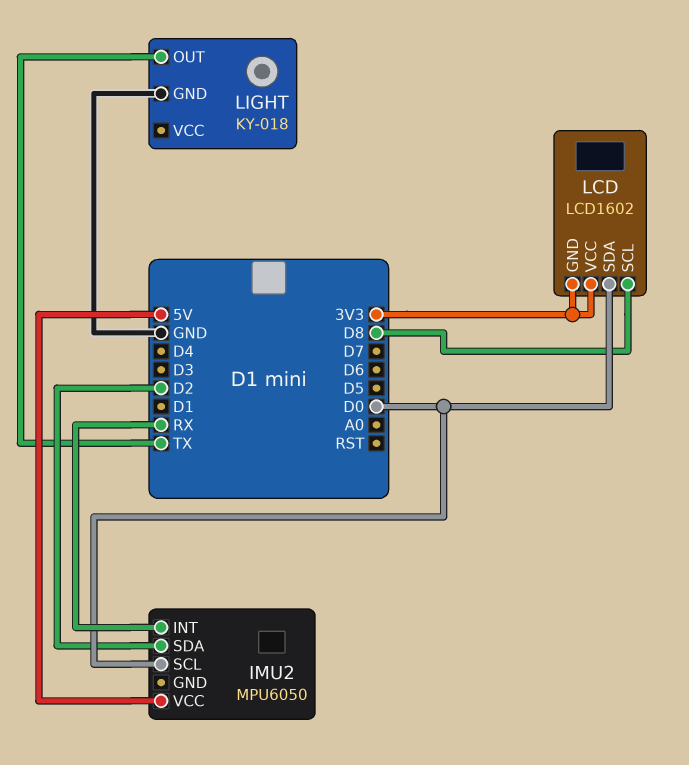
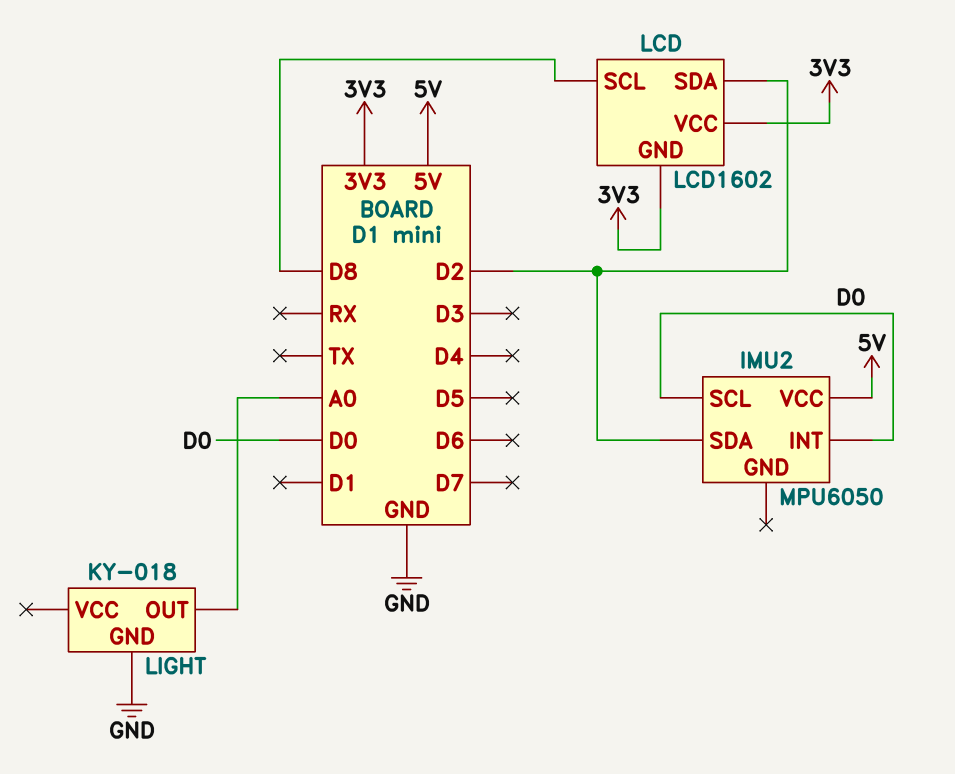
IMU2 pin INT: RX -> D0
LCD pin SDA: D0 -> D2
LIGHT pin OUT: TX -> A0

